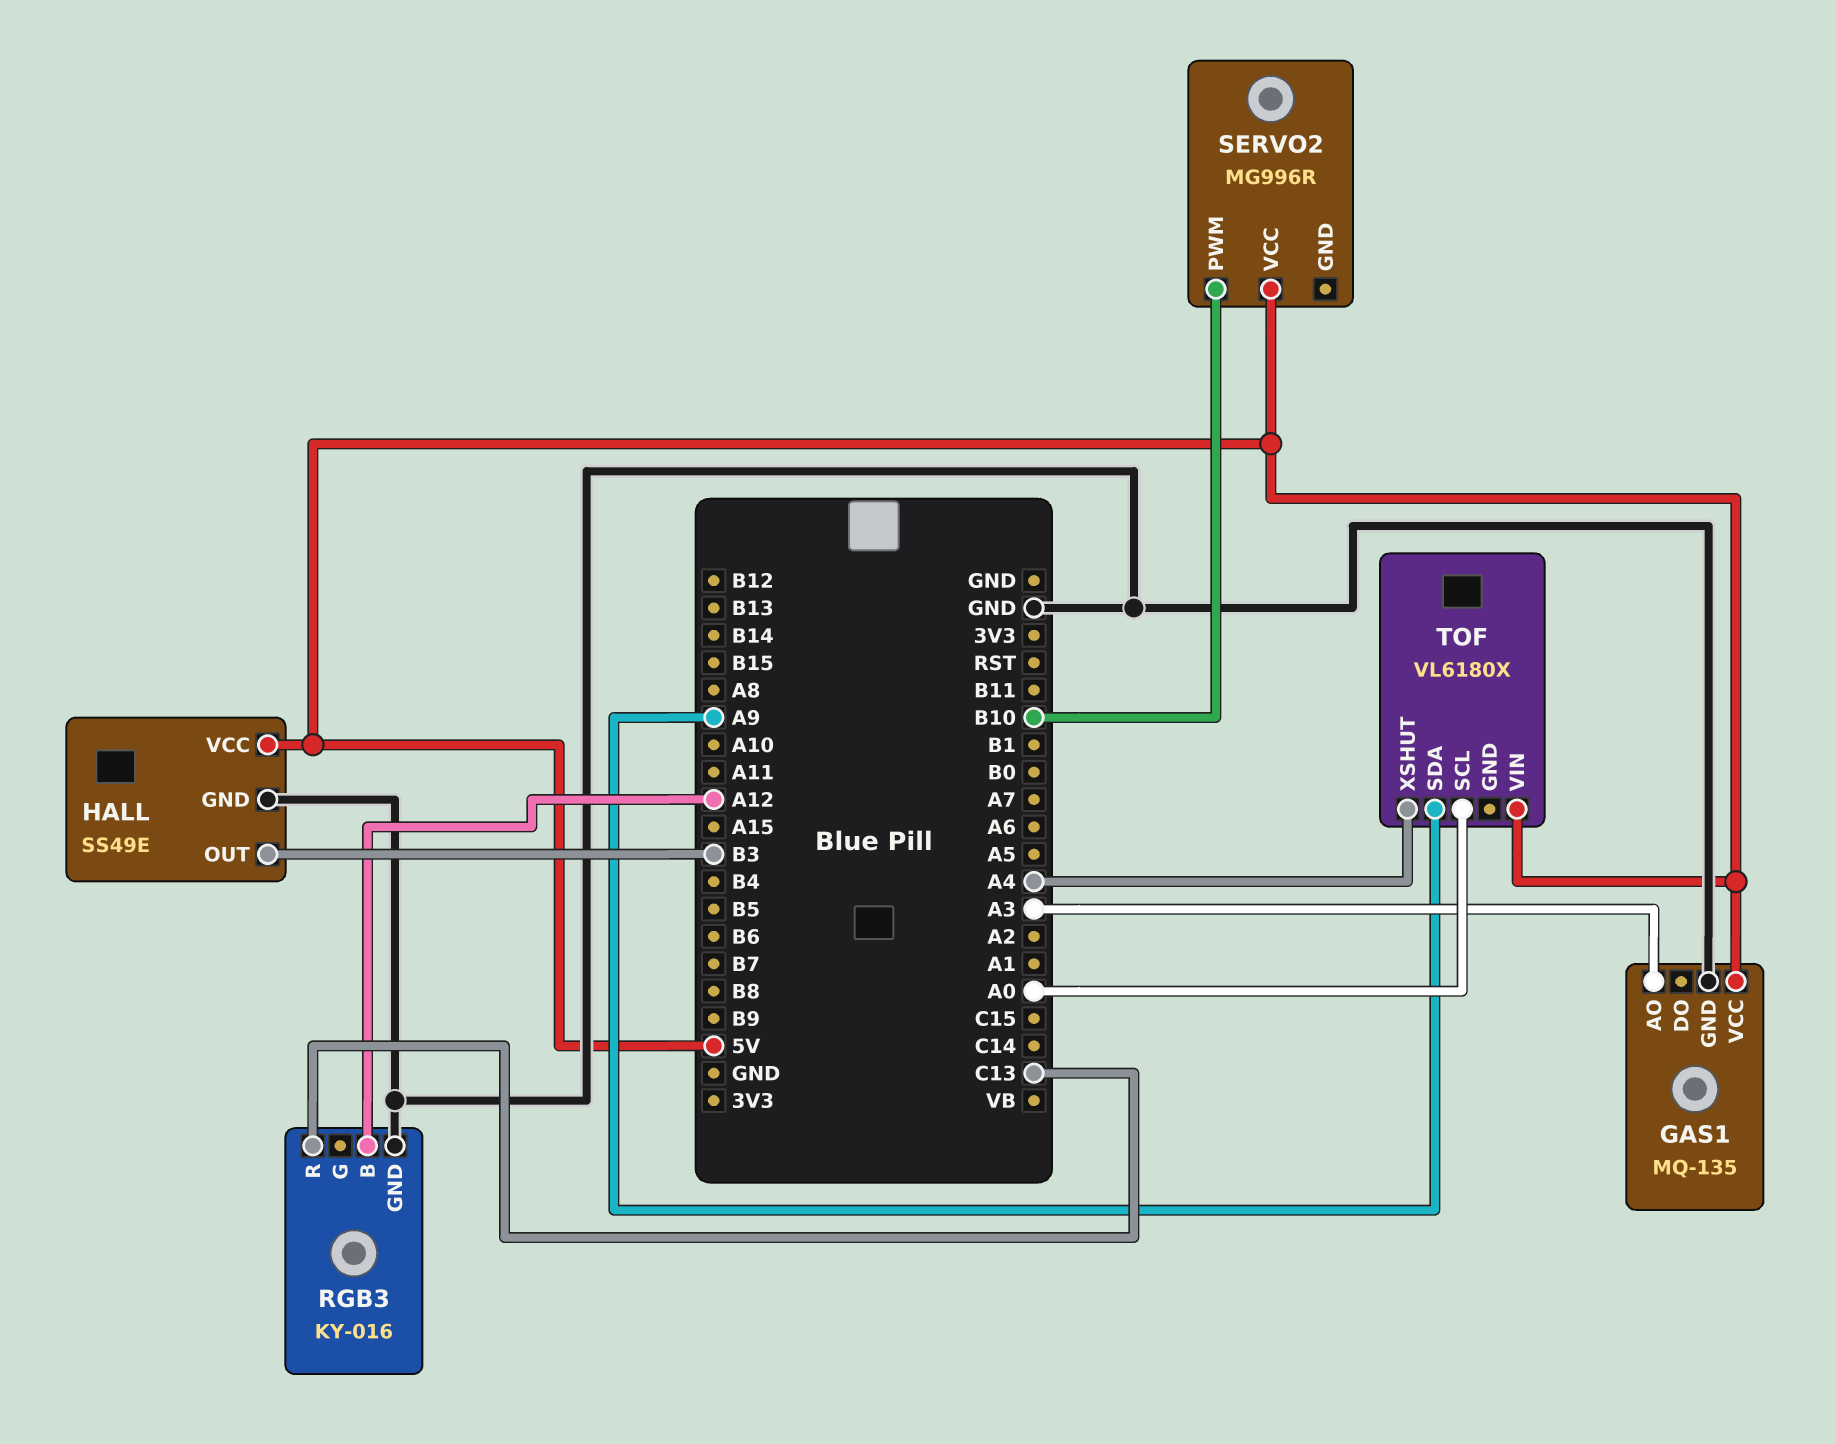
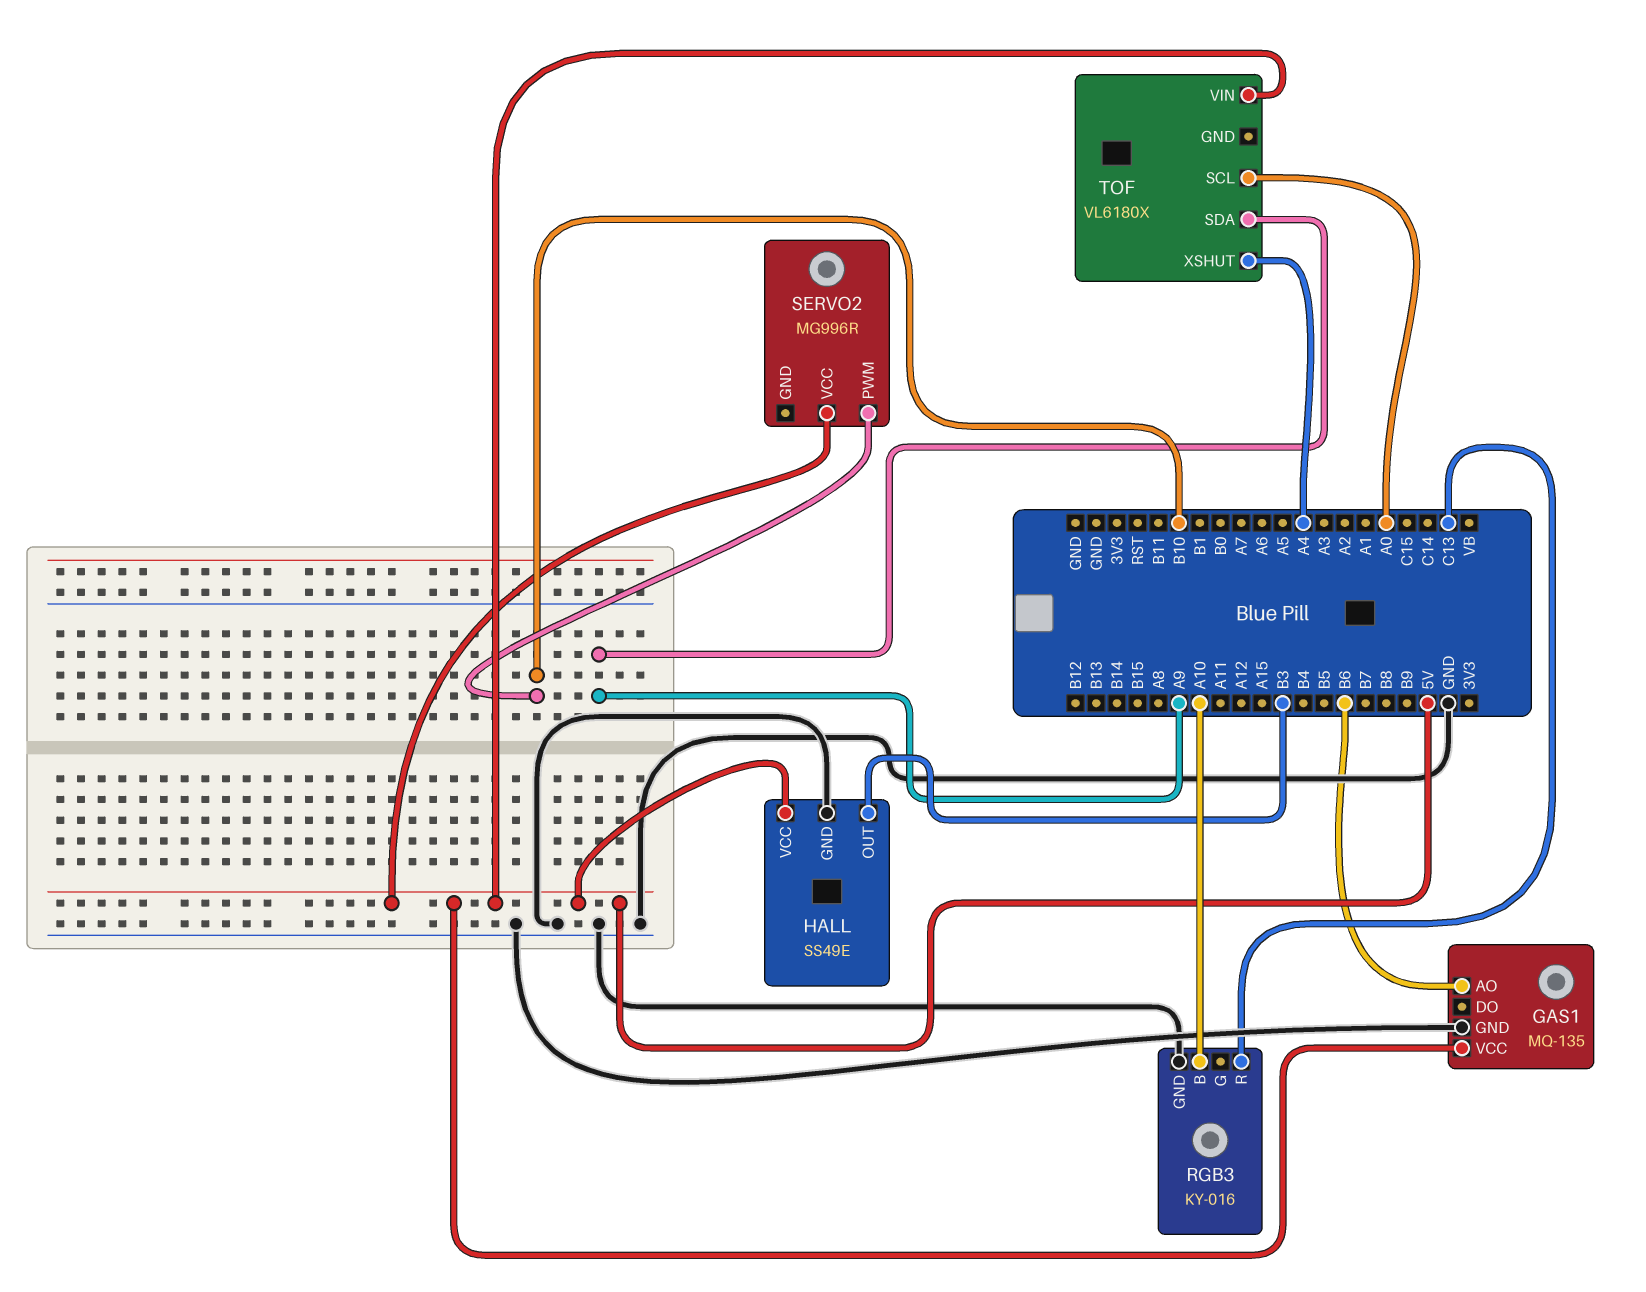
GAS1 pin AO: A3 -> B6
RGB3 pin B: A12 -> A10

